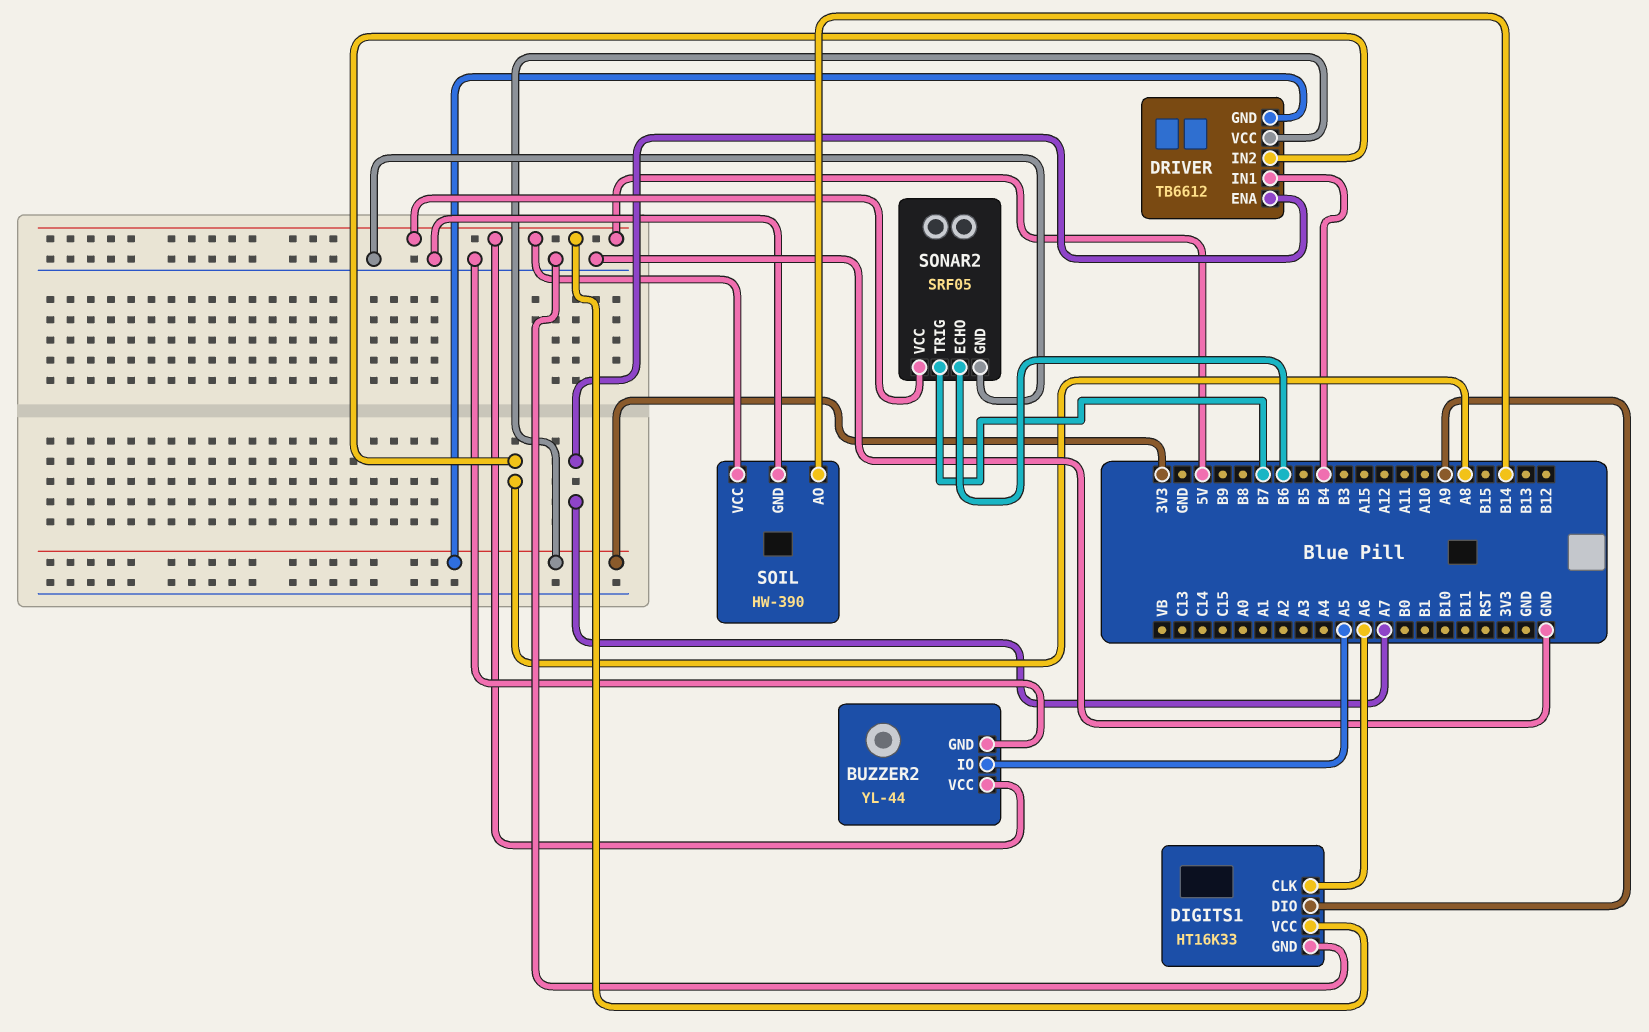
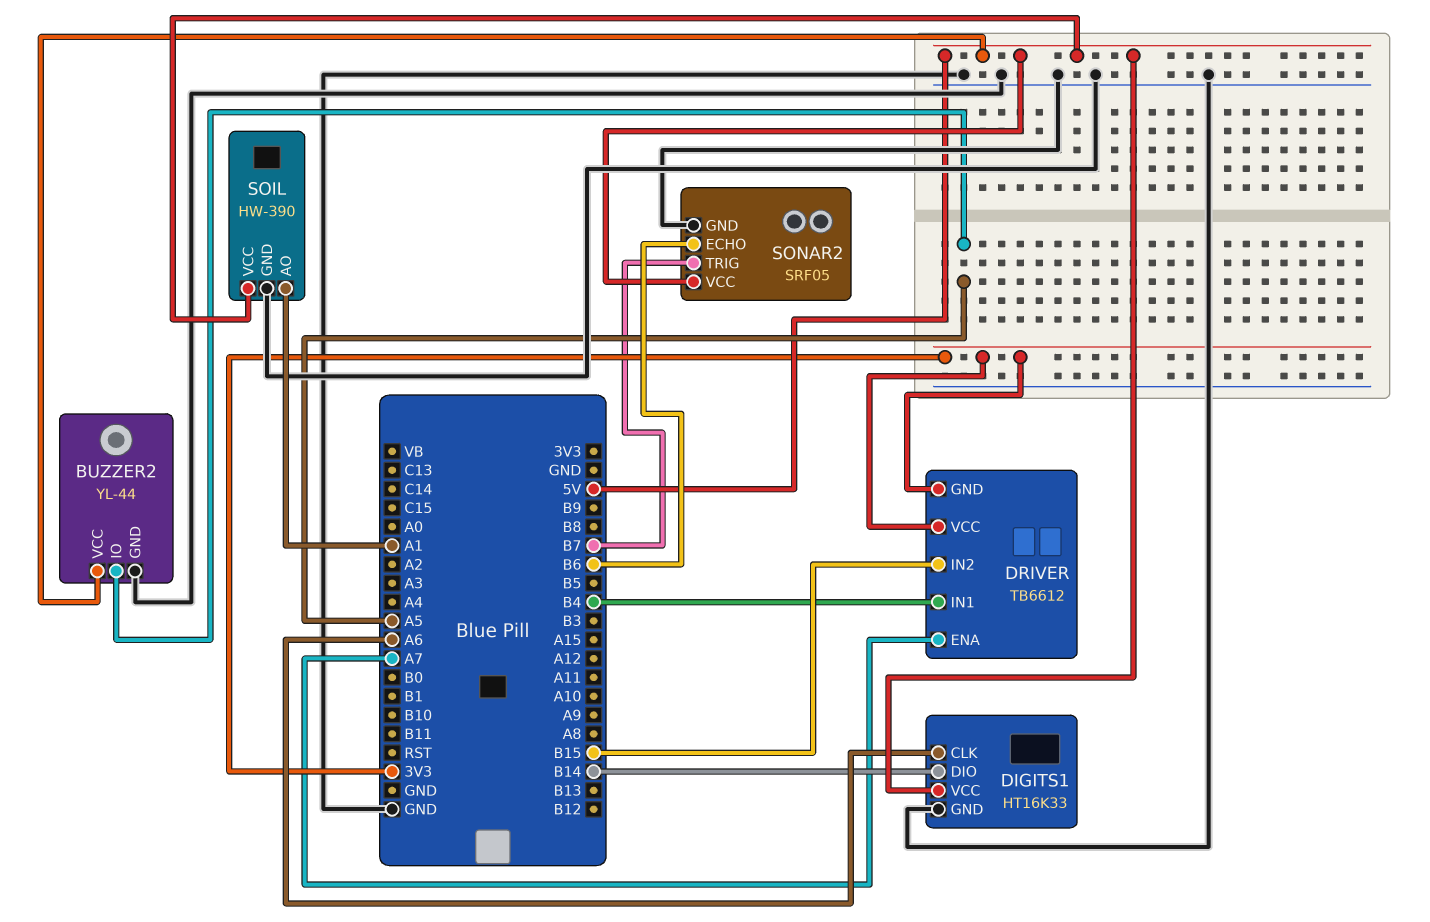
DIGITS1 pin DIO: A9 -> B14
DRIVER pin IN2: A8 -> B15
SOIL pin AO: B14 -> A1

